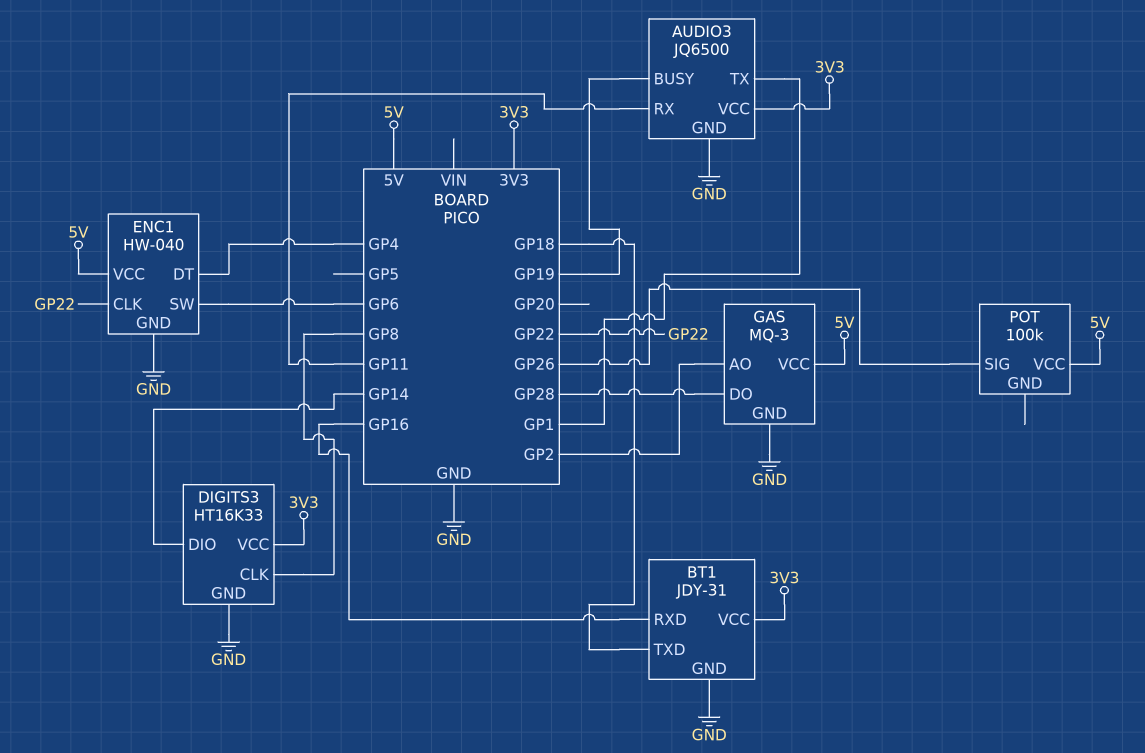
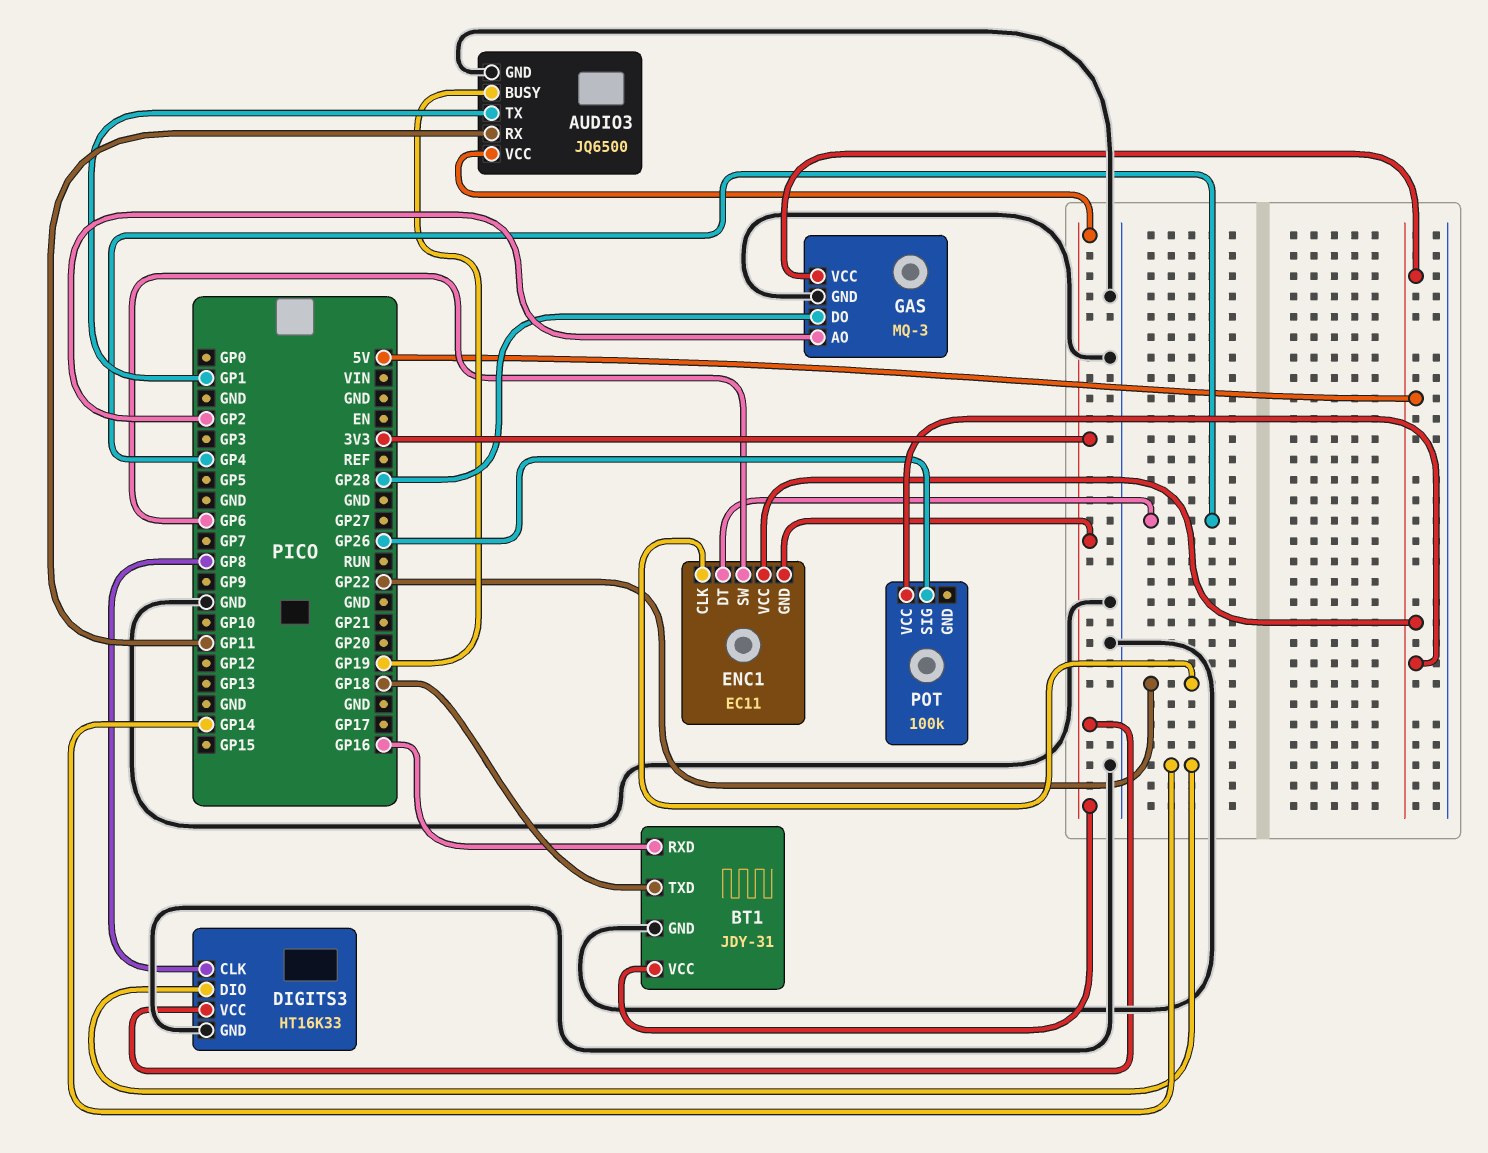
ENC1: HW-040 -> EC11
ENC1 pin GND: GND -> 3V3

